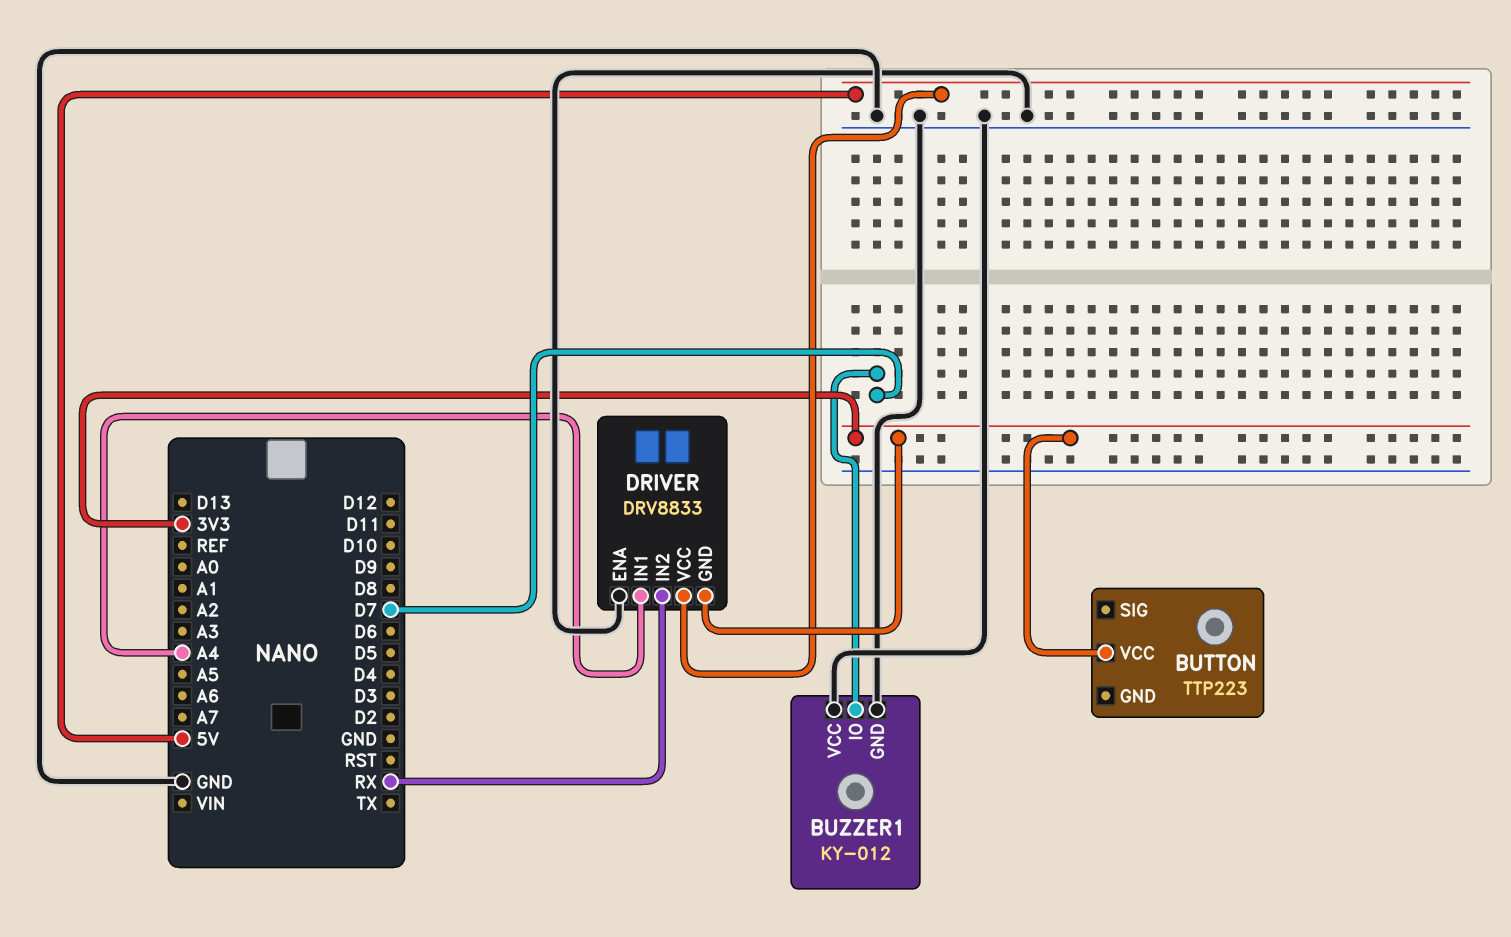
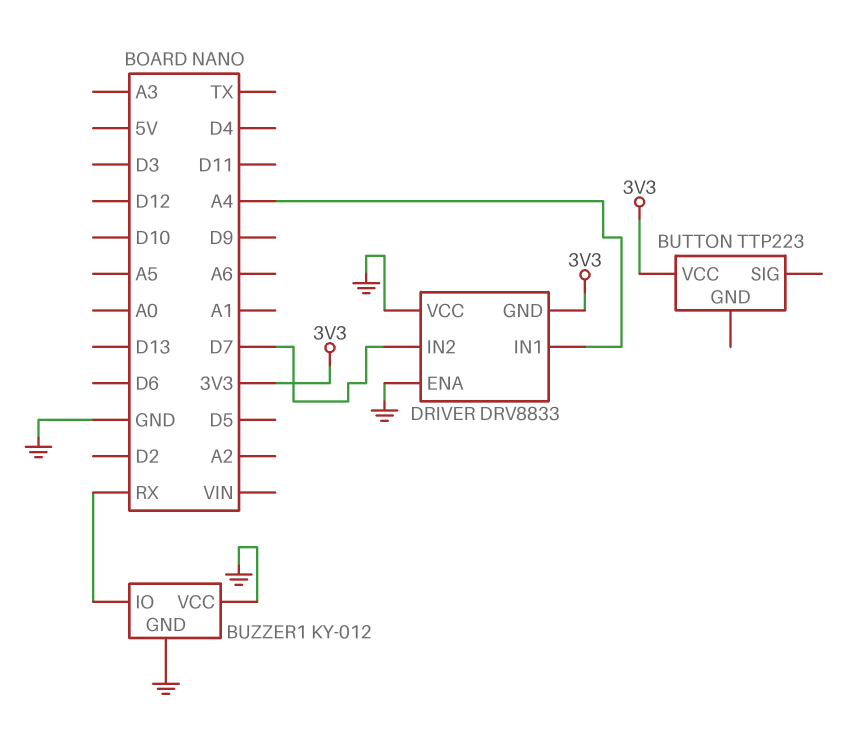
BUZZER1 pin IO: D7 -> RX
DRIVER pin IN2: RX -> D7
DRIVER pin VCC: 5V -> GND

